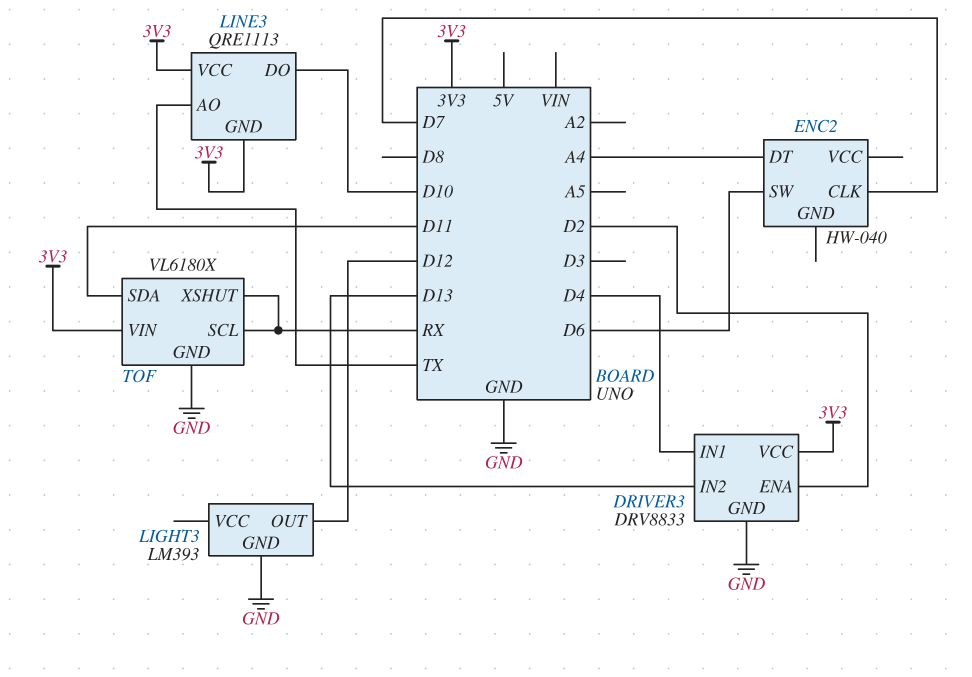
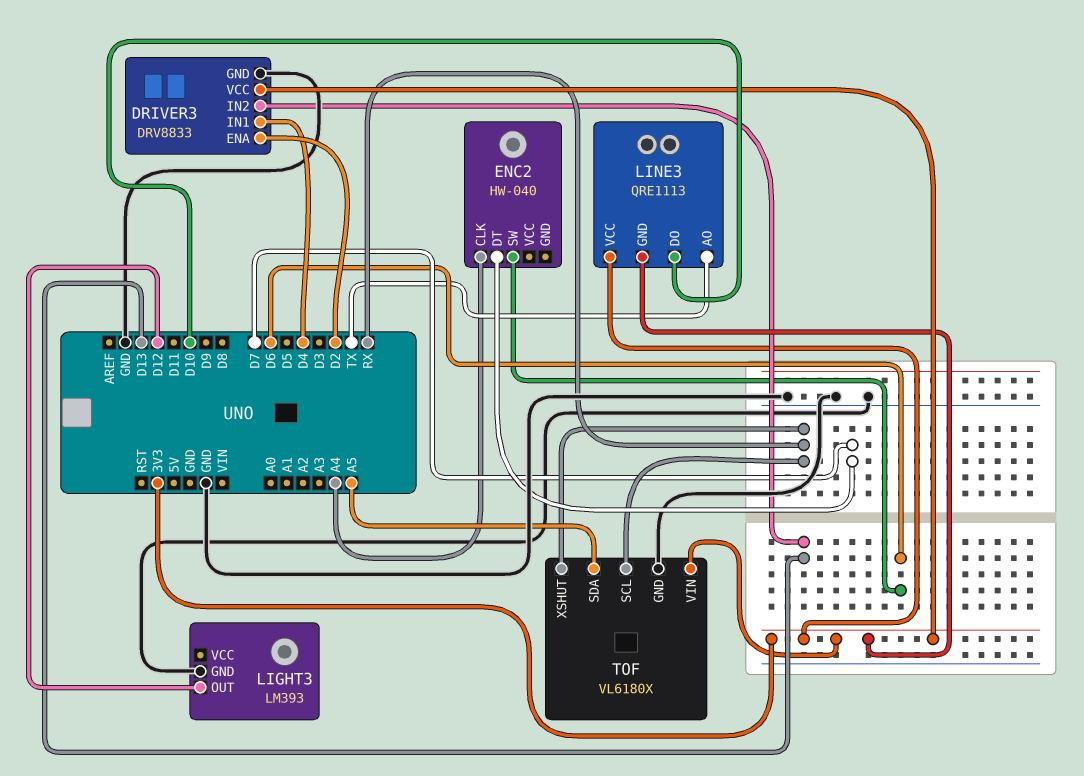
ENC2 pin CLK: D7 -> A4
ENC2 pin DT: A4 -> D7
TOF pin SDA: D11 -> A5

